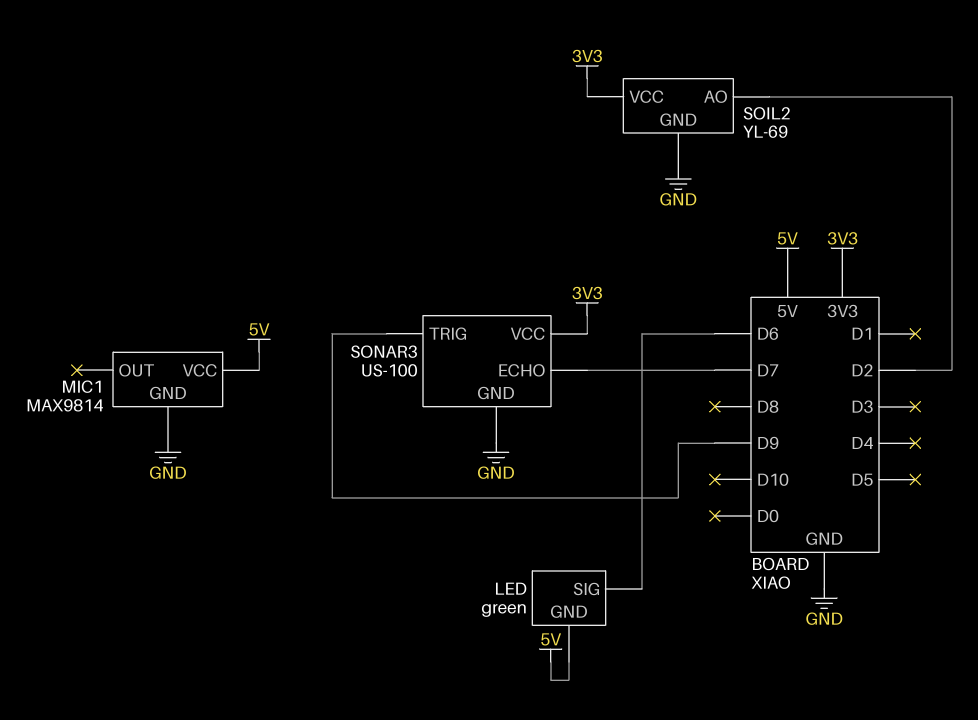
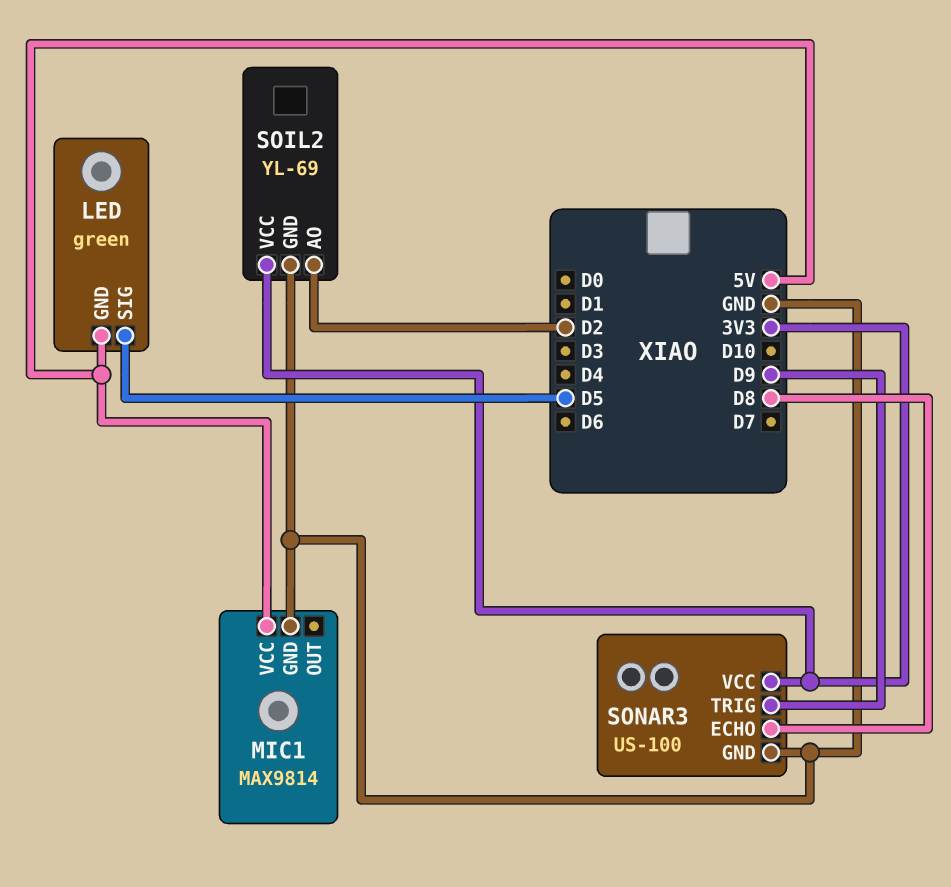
LED pin SIG: D6 -> D5
SONAR3 pin ECHO: D7 -> D8

